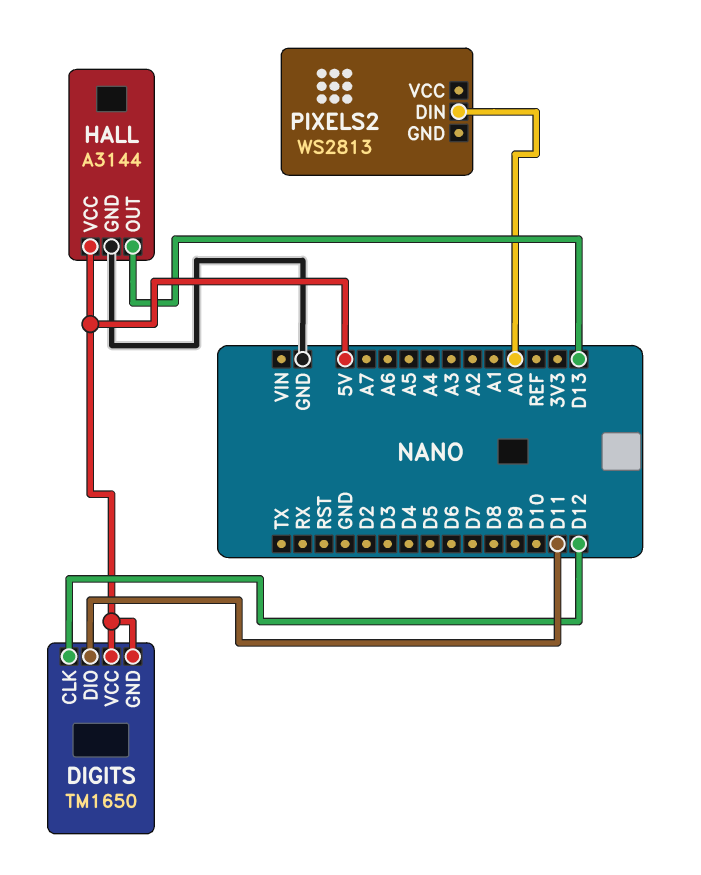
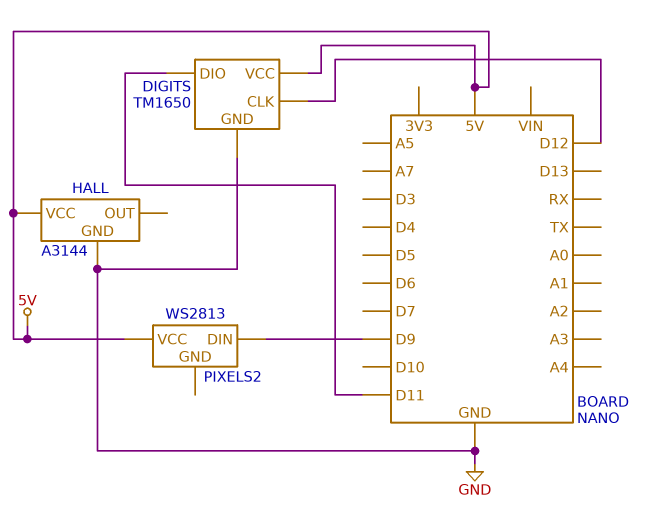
DIGITS pin GND: 5V -> GND
HALL pin OUT: D13 -> none
PIXELS2 pin DIN: A0 -> D9
PIXELS2 pin VCC: none -> 5V

